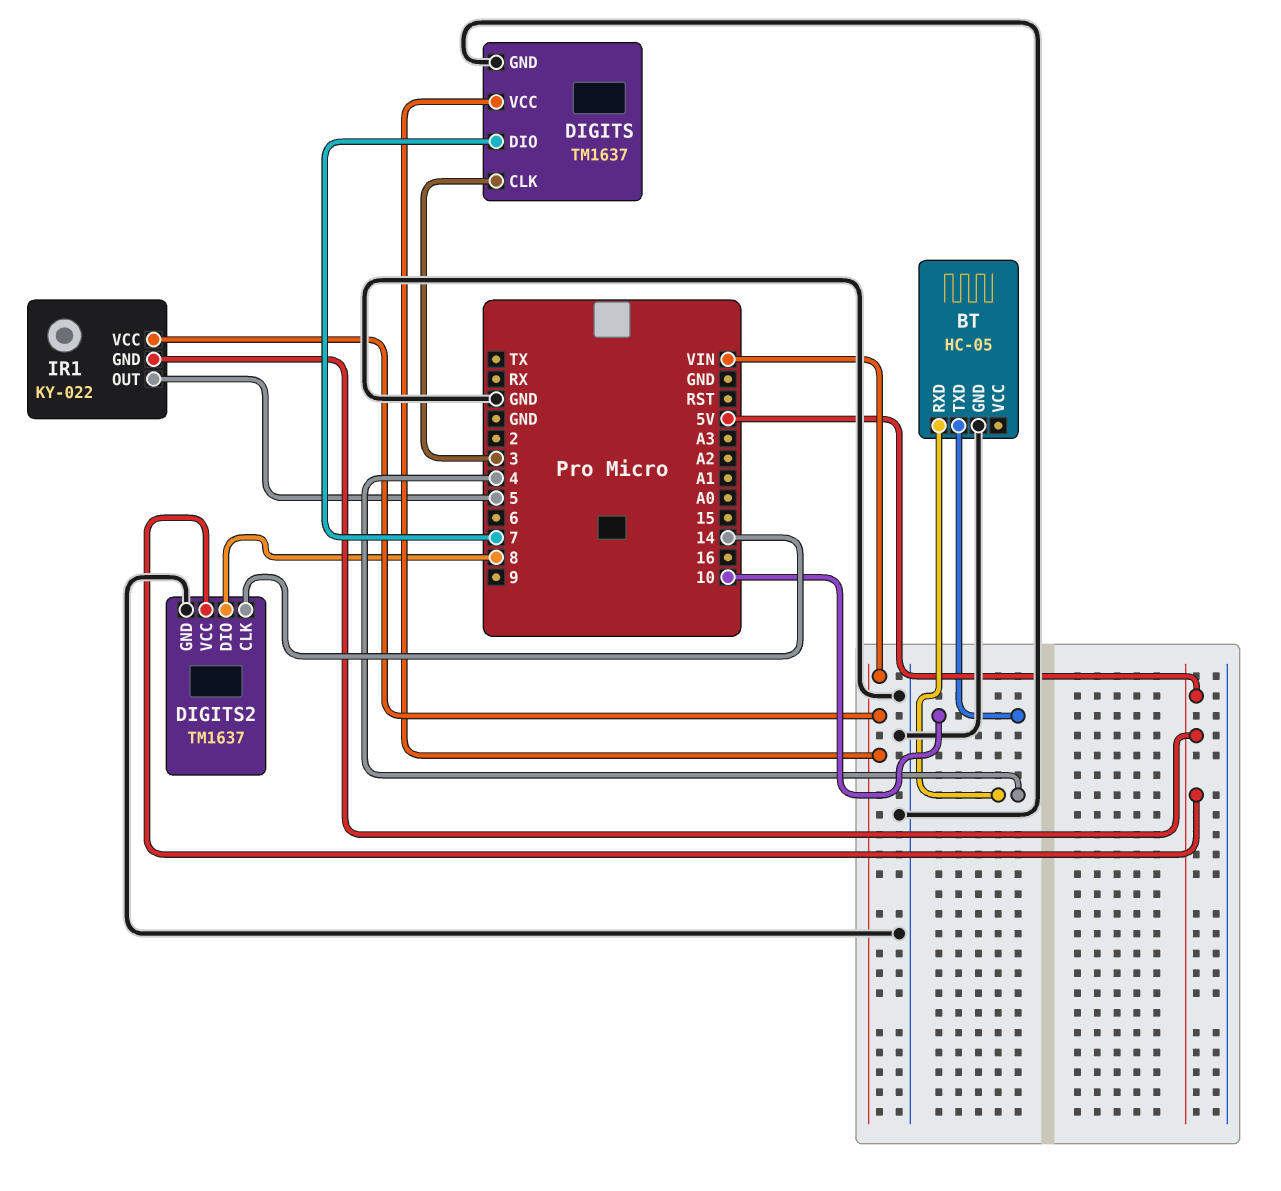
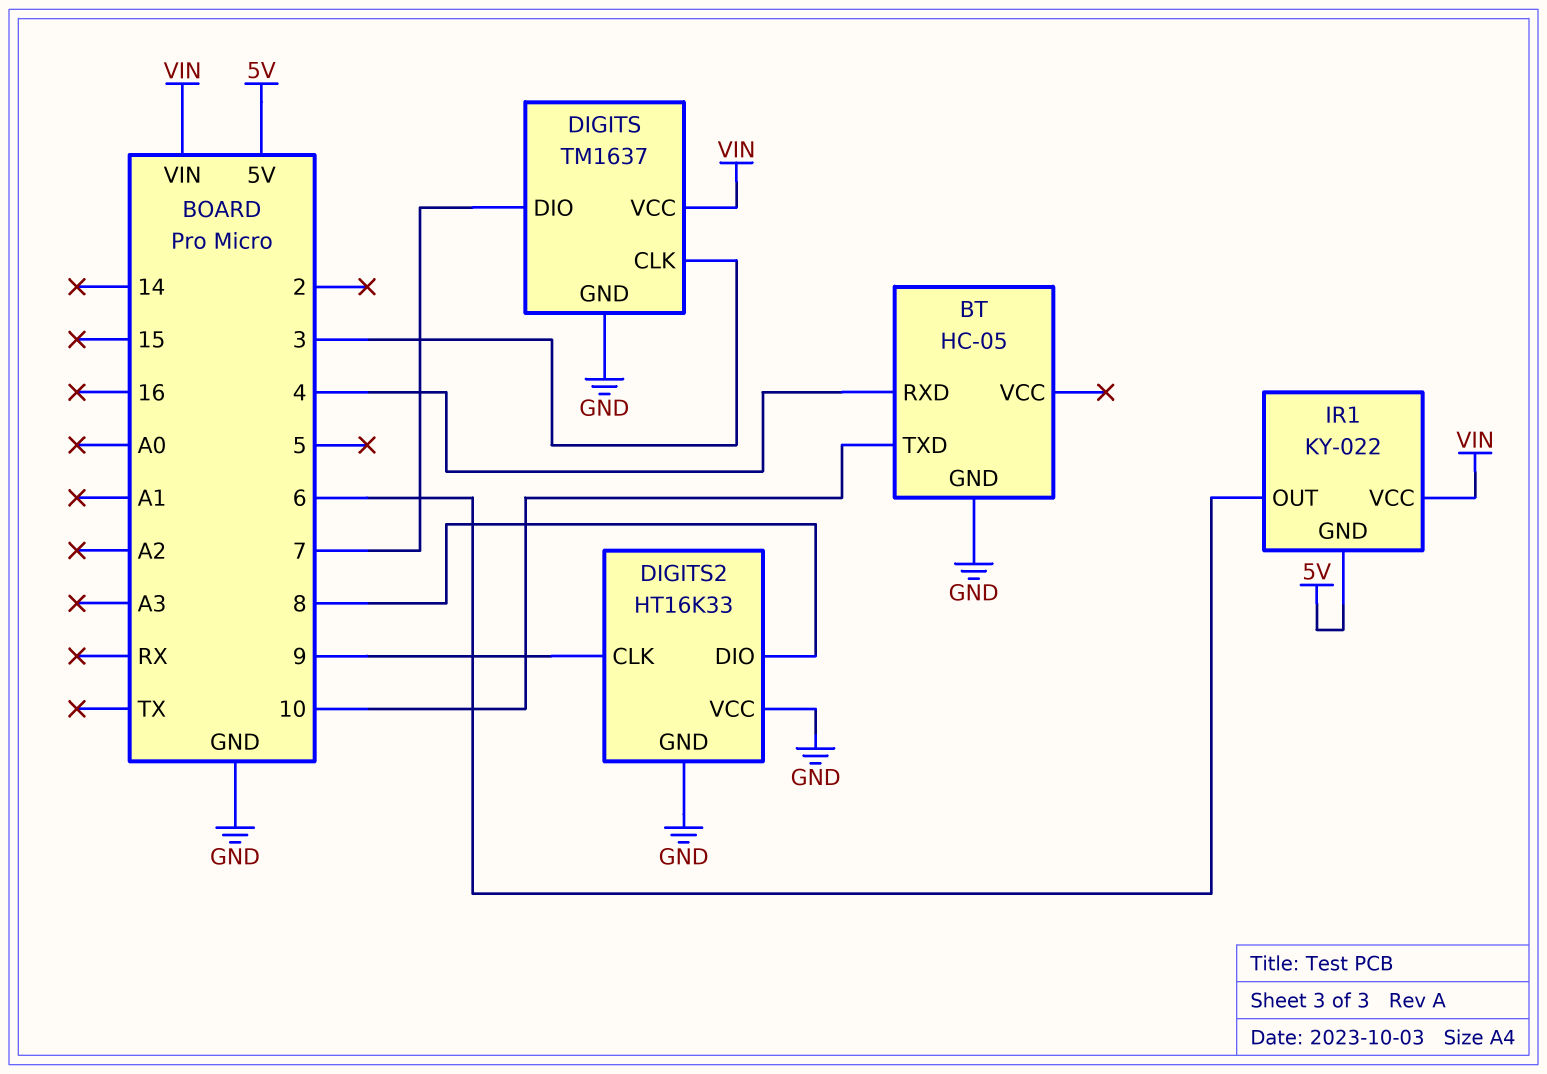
DIGITS2: TM1637 -> HT16K33
DIGITS2 pin CLK: 14 -> 9
DIGITS2 pin VCC: 5V -> GND
IR1 pin OUT: 5 -> 6

